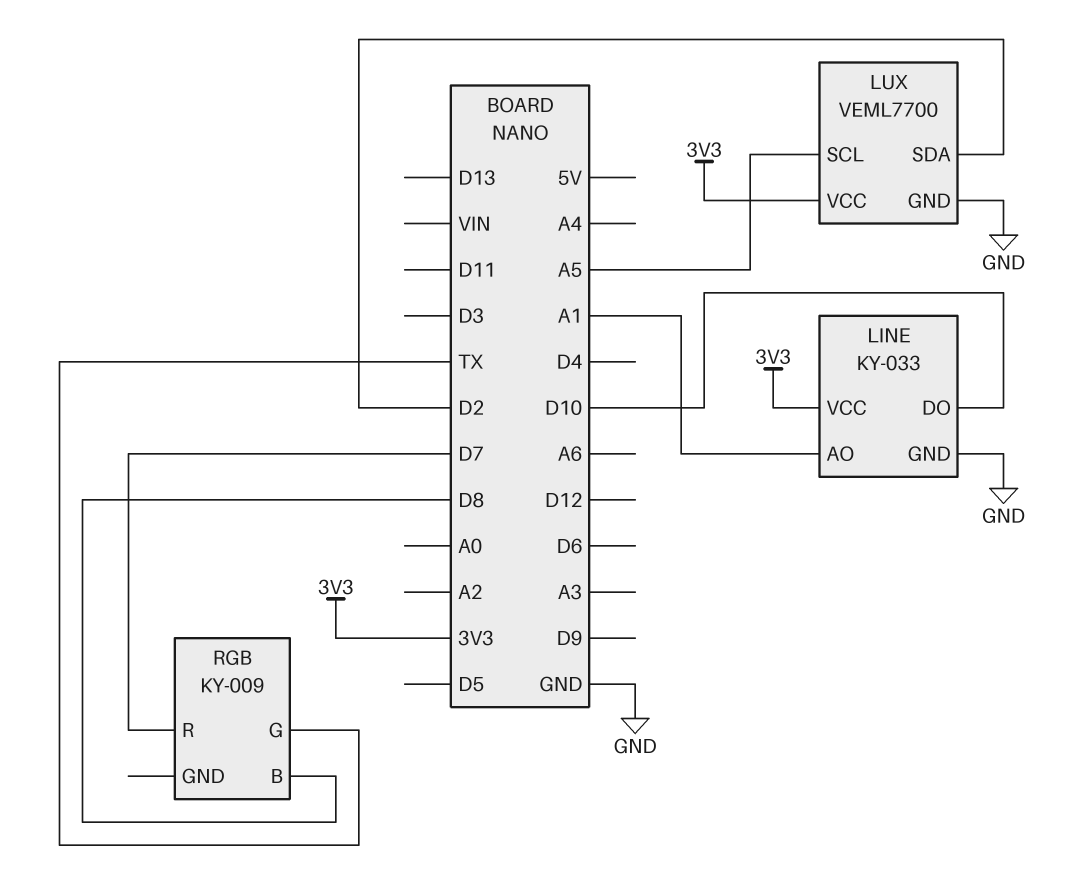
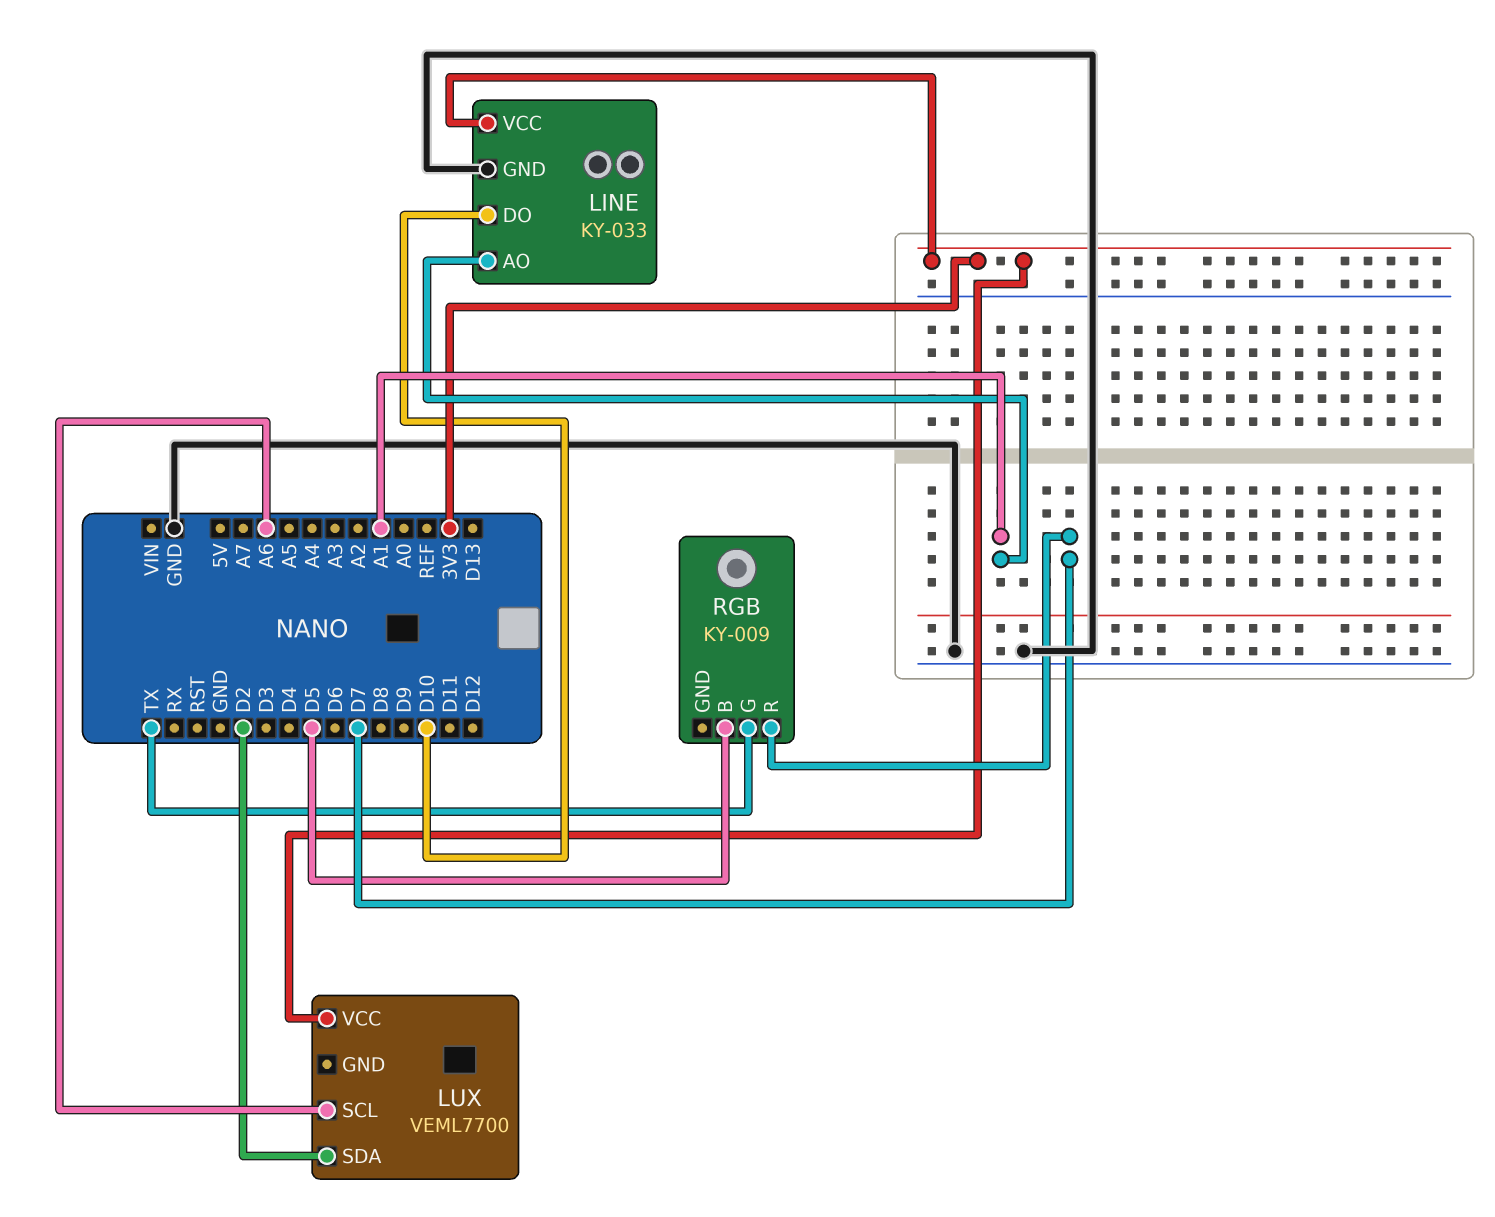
LUX pin GND: GND -> none
LUX pin SCL: A5 -> A6
RGB pin B: D8 -> D5

